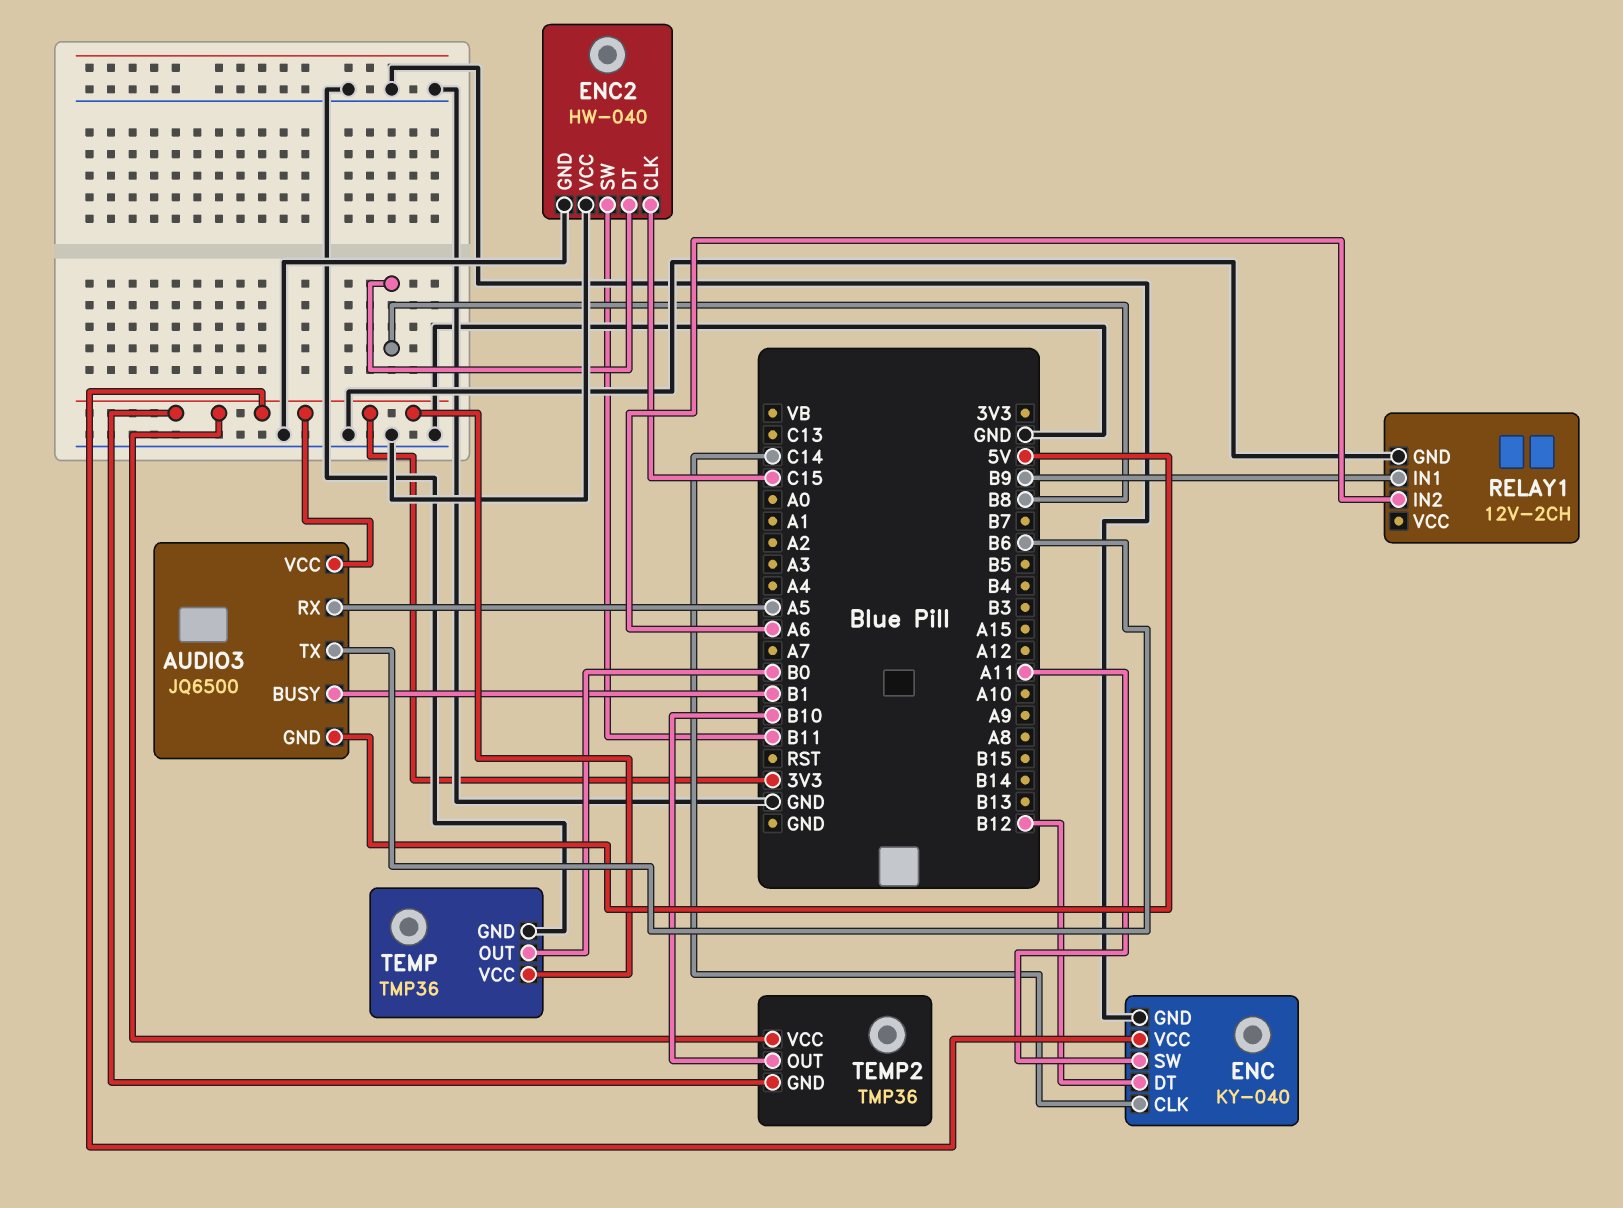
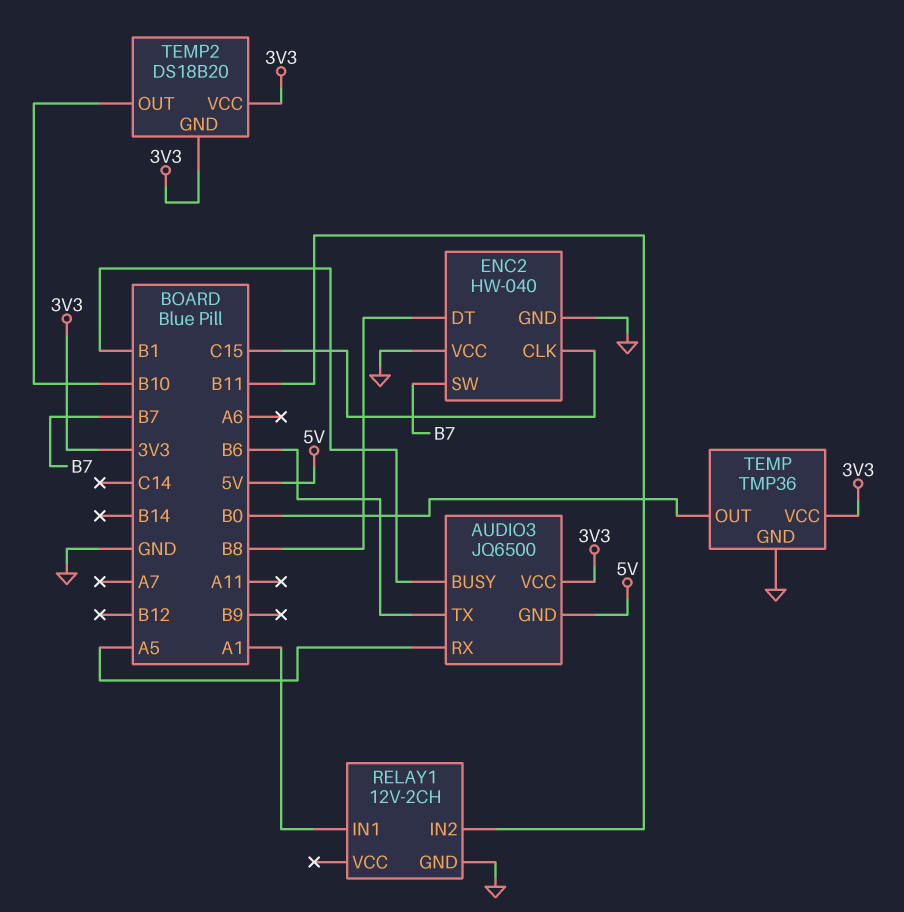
ENC: KY-040 -> none
ENC pin CLK: C14 -> none
ENC pin DT: B12 -> none
ENC pin GND: GND -> none
ENC pin SW: A11 -> none
ENC pin VCC: 3V3 -> none
ENC2 pin SW: B11 -> B7
RELAY1 pin IN1: B9 -> A1
RELAY1 pin IN2: A6 -> B11
TEMP2: TMP36 -> DS18B20

